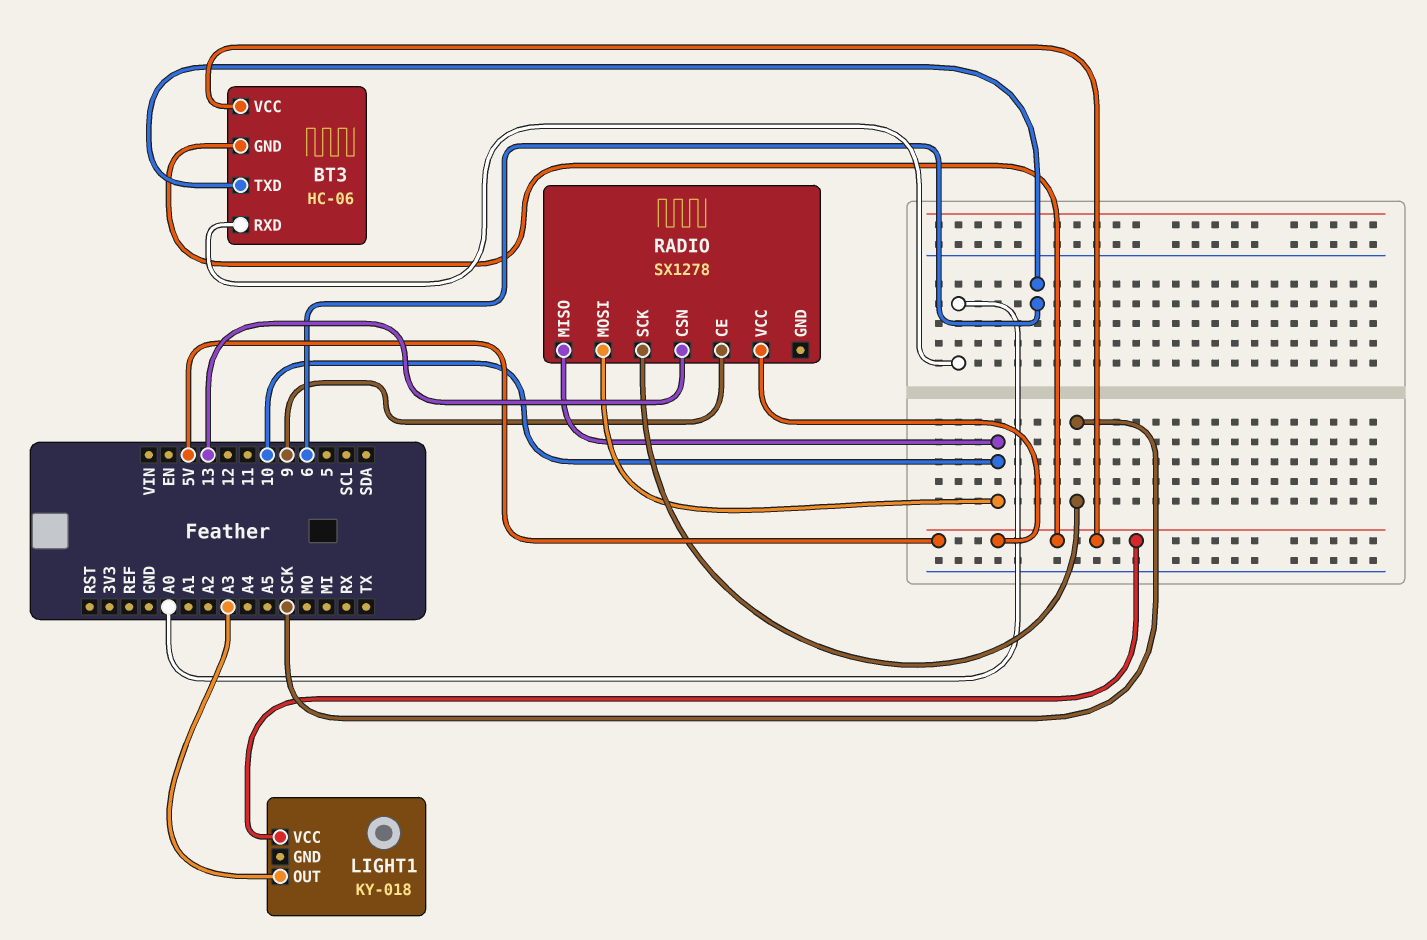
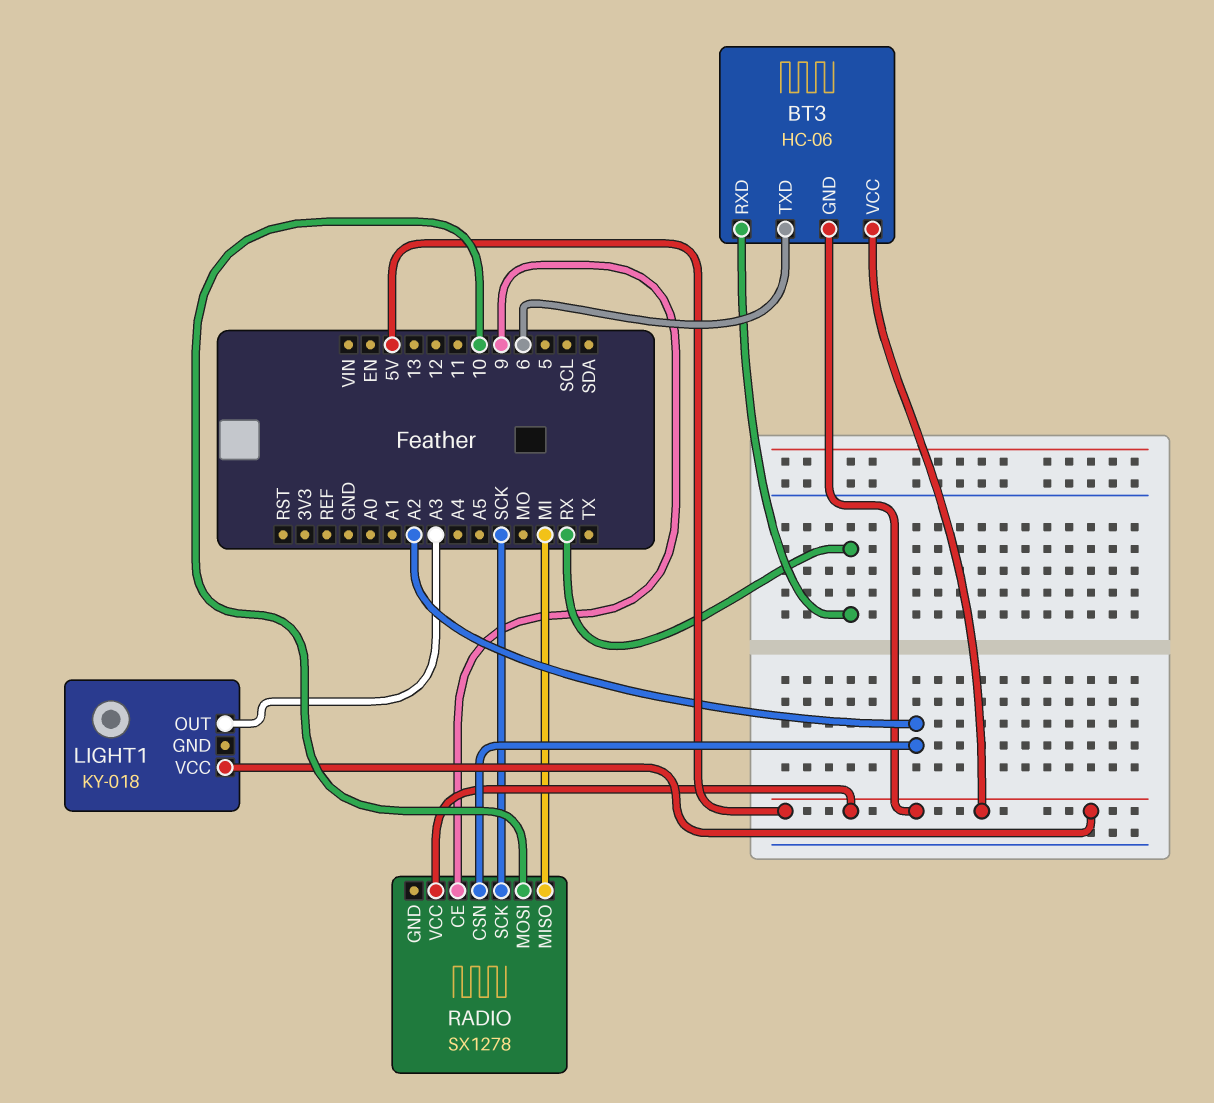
BT3 pin RXD: A0 -> RX
RADIO pin CSN: 13 -> A2
RADIO pin MISO: 10 -> MI

